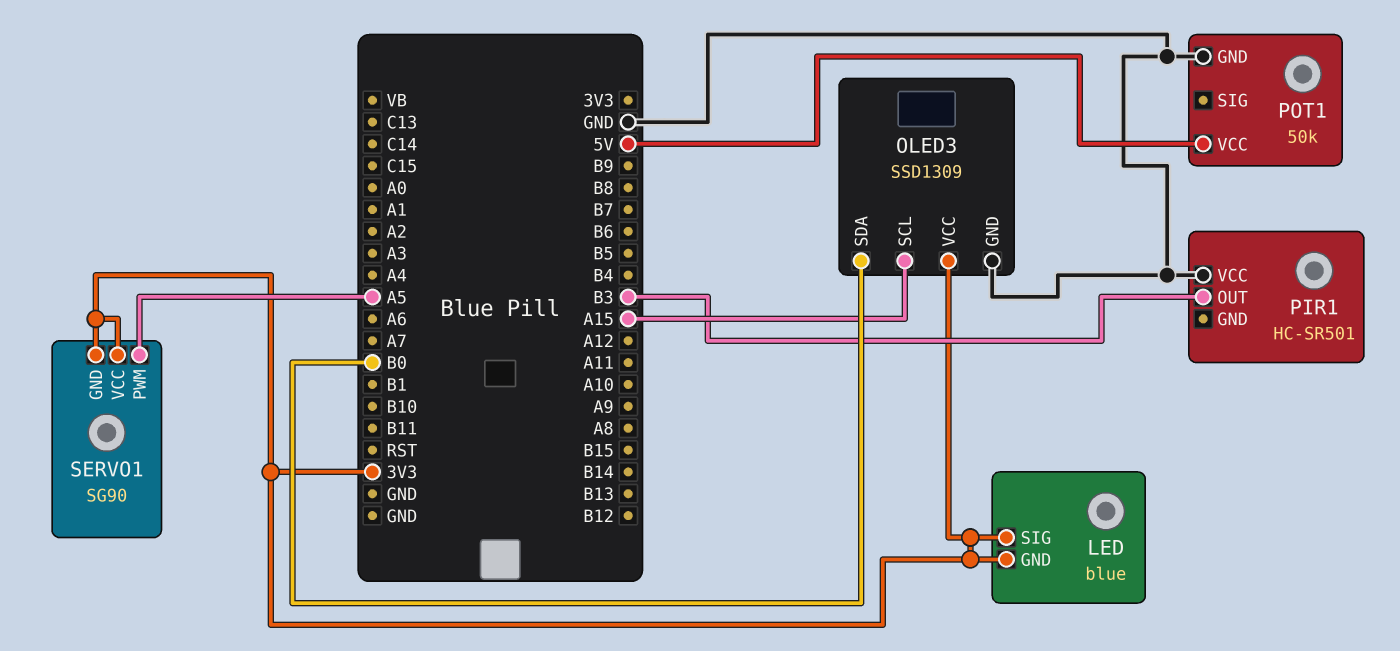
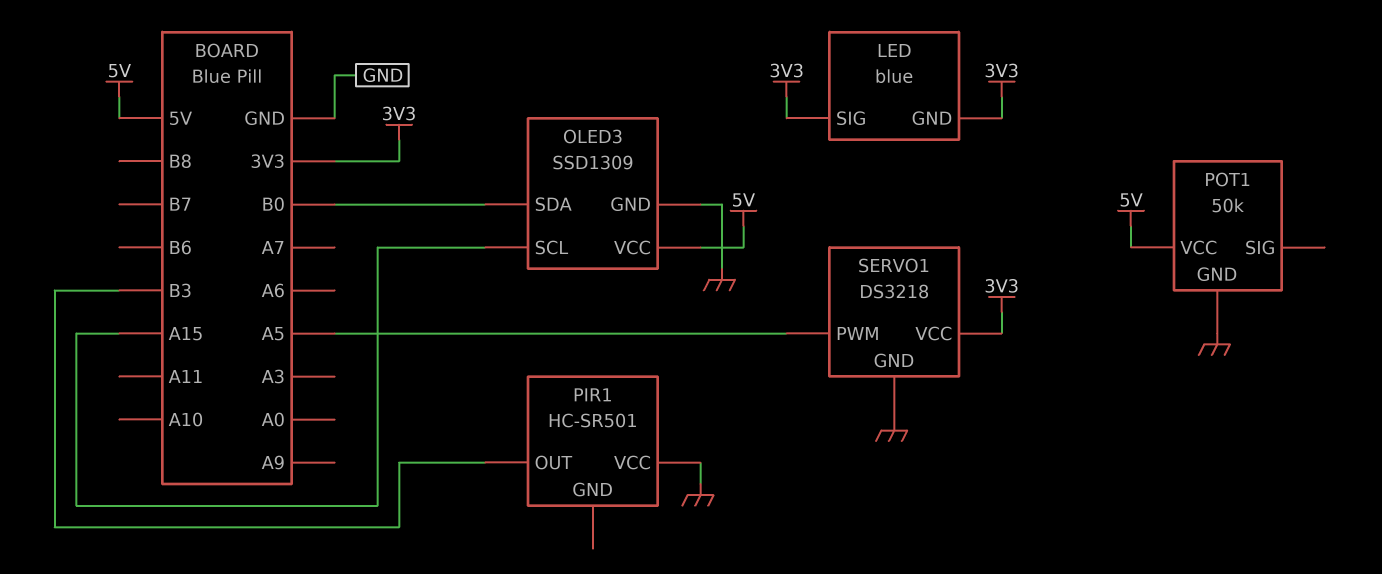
OLED3 pin VCC: 3V3 -> 5V
SERVO1: SG90 -> DS3218
SERVO1 pin GND: 3V3 -> GND

